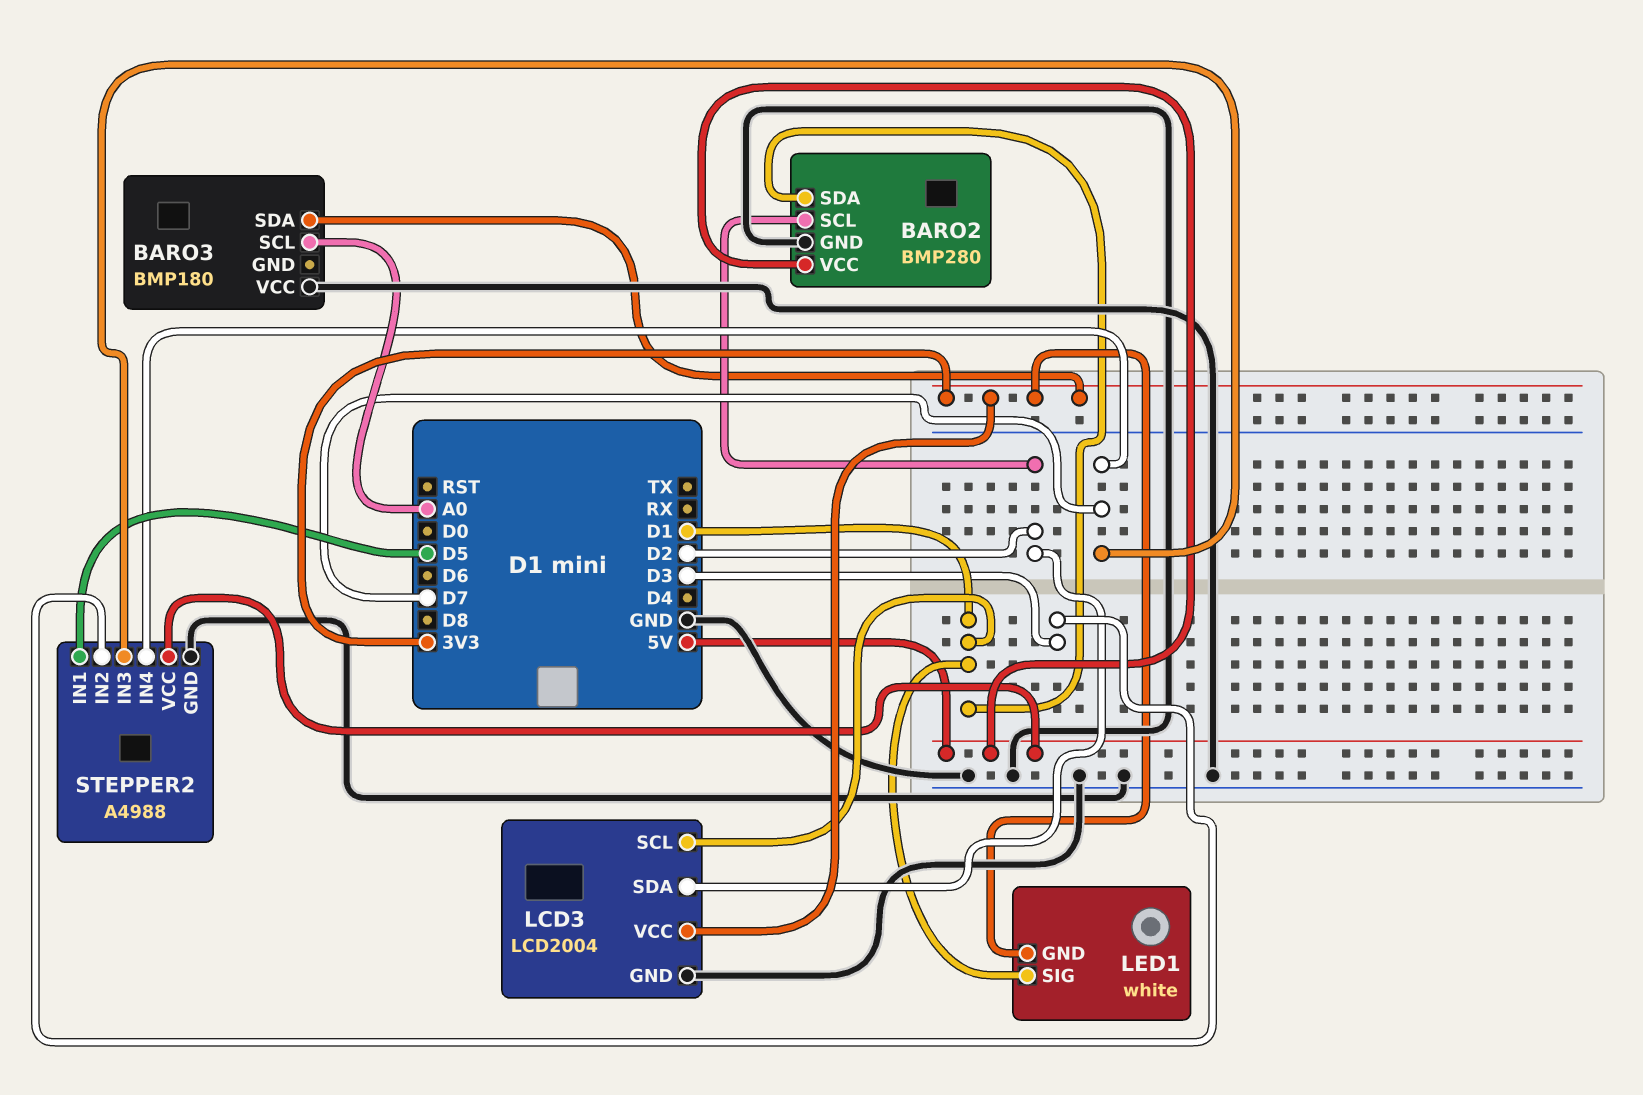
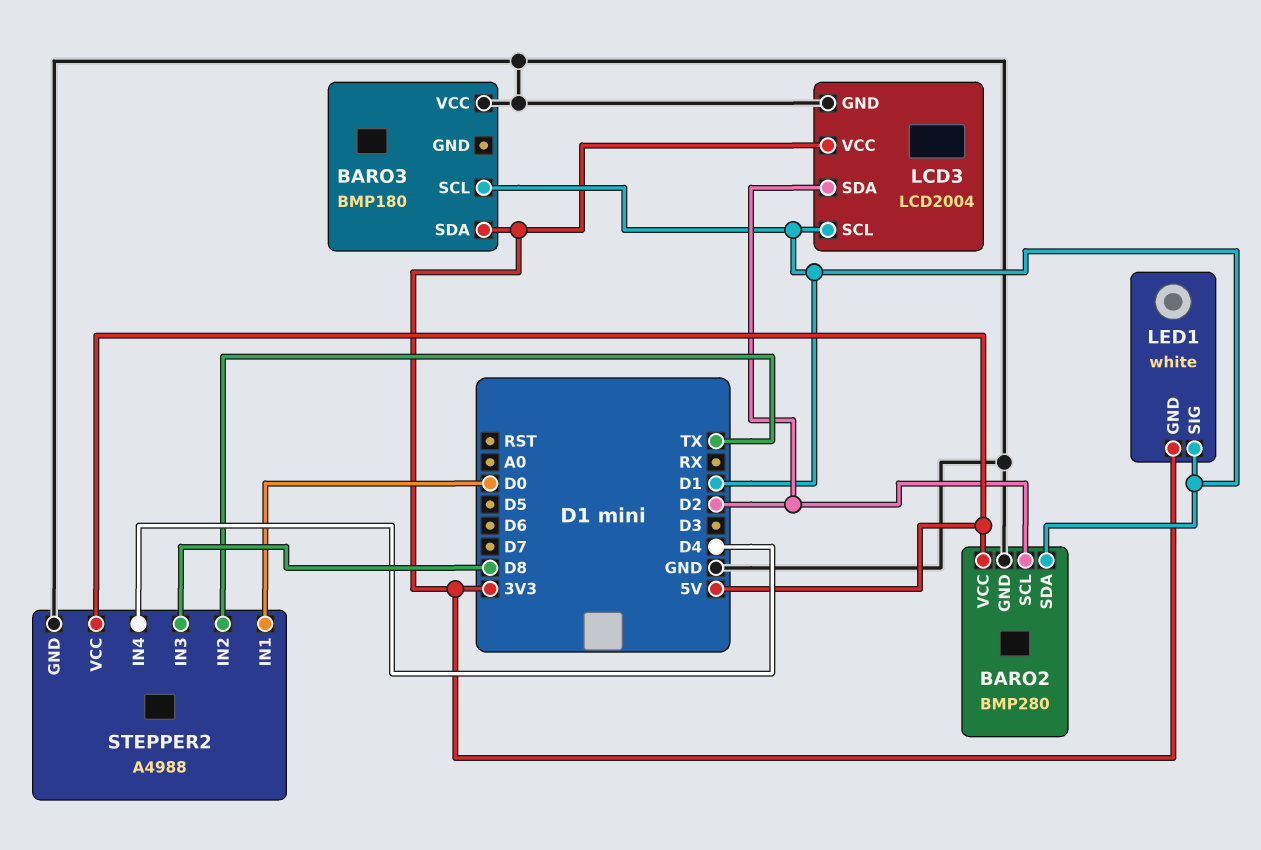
BARO3 pin SCL: A0 -> D1
STEPPER2 pin IN1: D5 -> D0
STEPPER2 pin IN2: D3 -> TX
STEPPER2 pin IN3: D7 -> D8
STEPPER2 pin IN4: D7 -> D4

